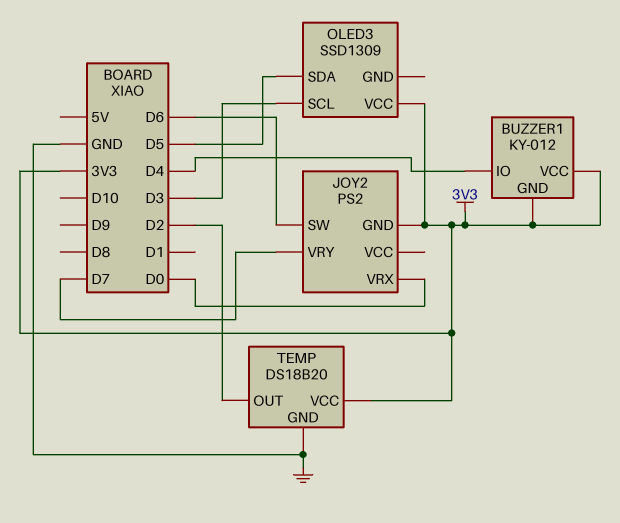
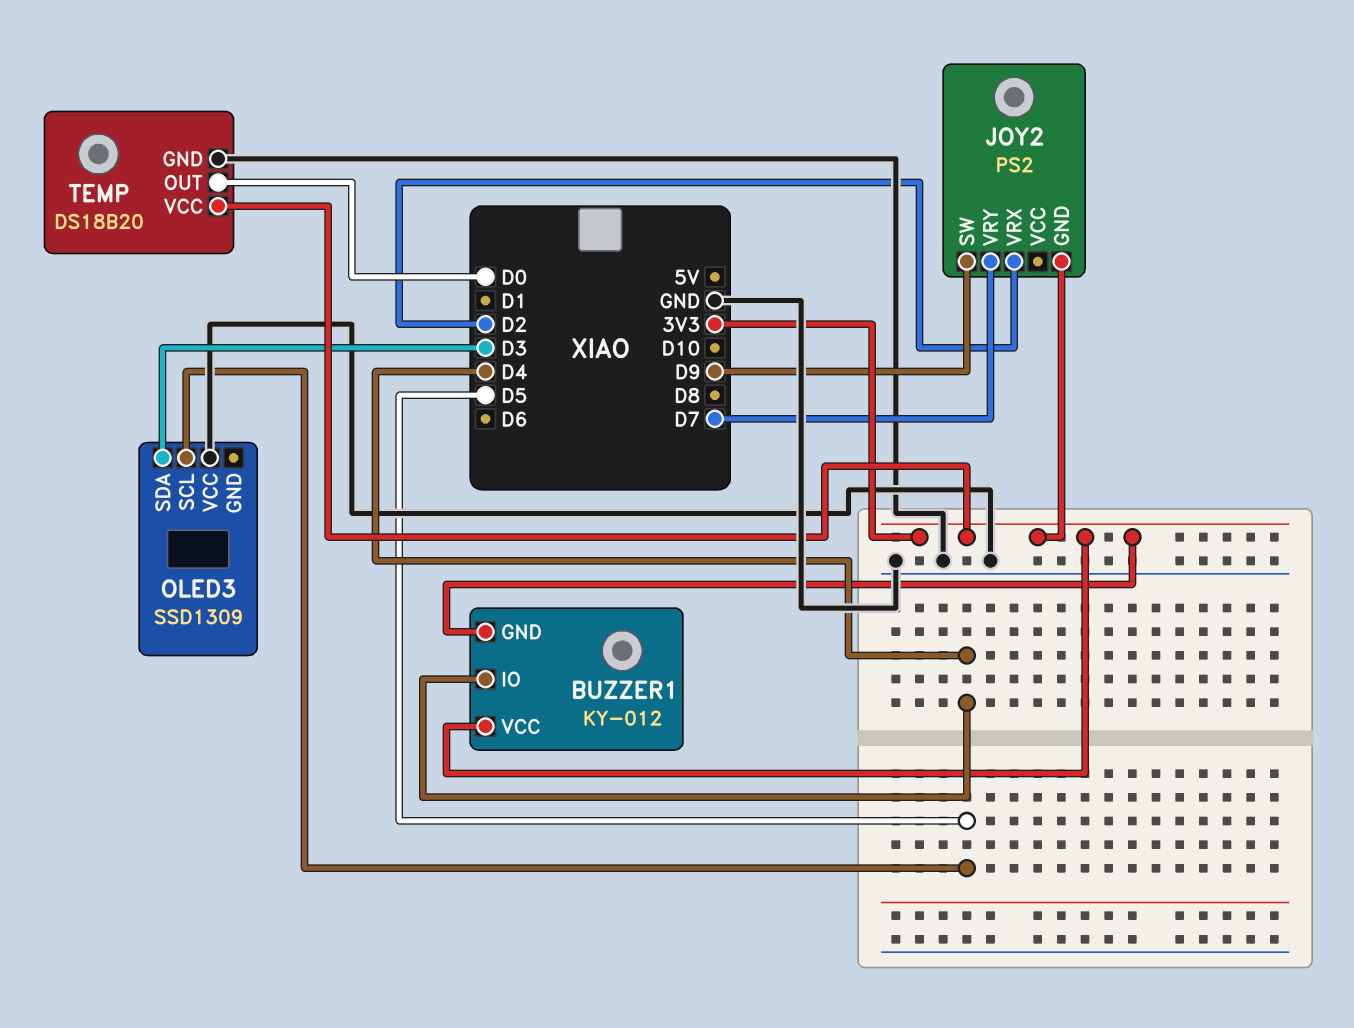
JOY2 pin SW: D6 -> D9
JOY2 pin VRX: D0 -> D2
OLED3 pin SCL: D3 -> D5
OLED3 pin SDA: D5 -> D3
OLED3 pin VCC: 3V3 -> GND
TEMP pin OUT: D2 -> D0

